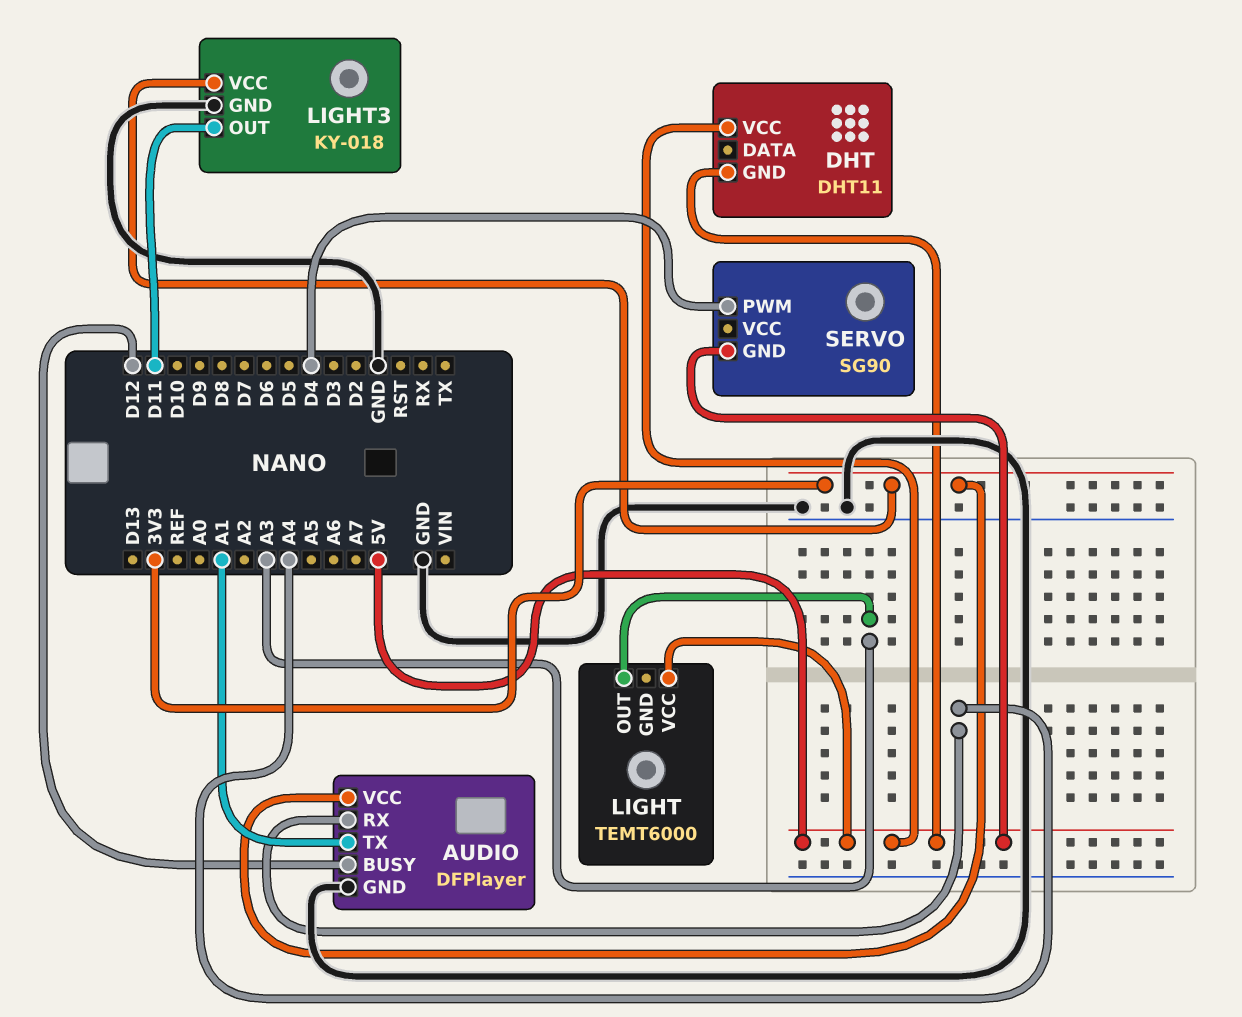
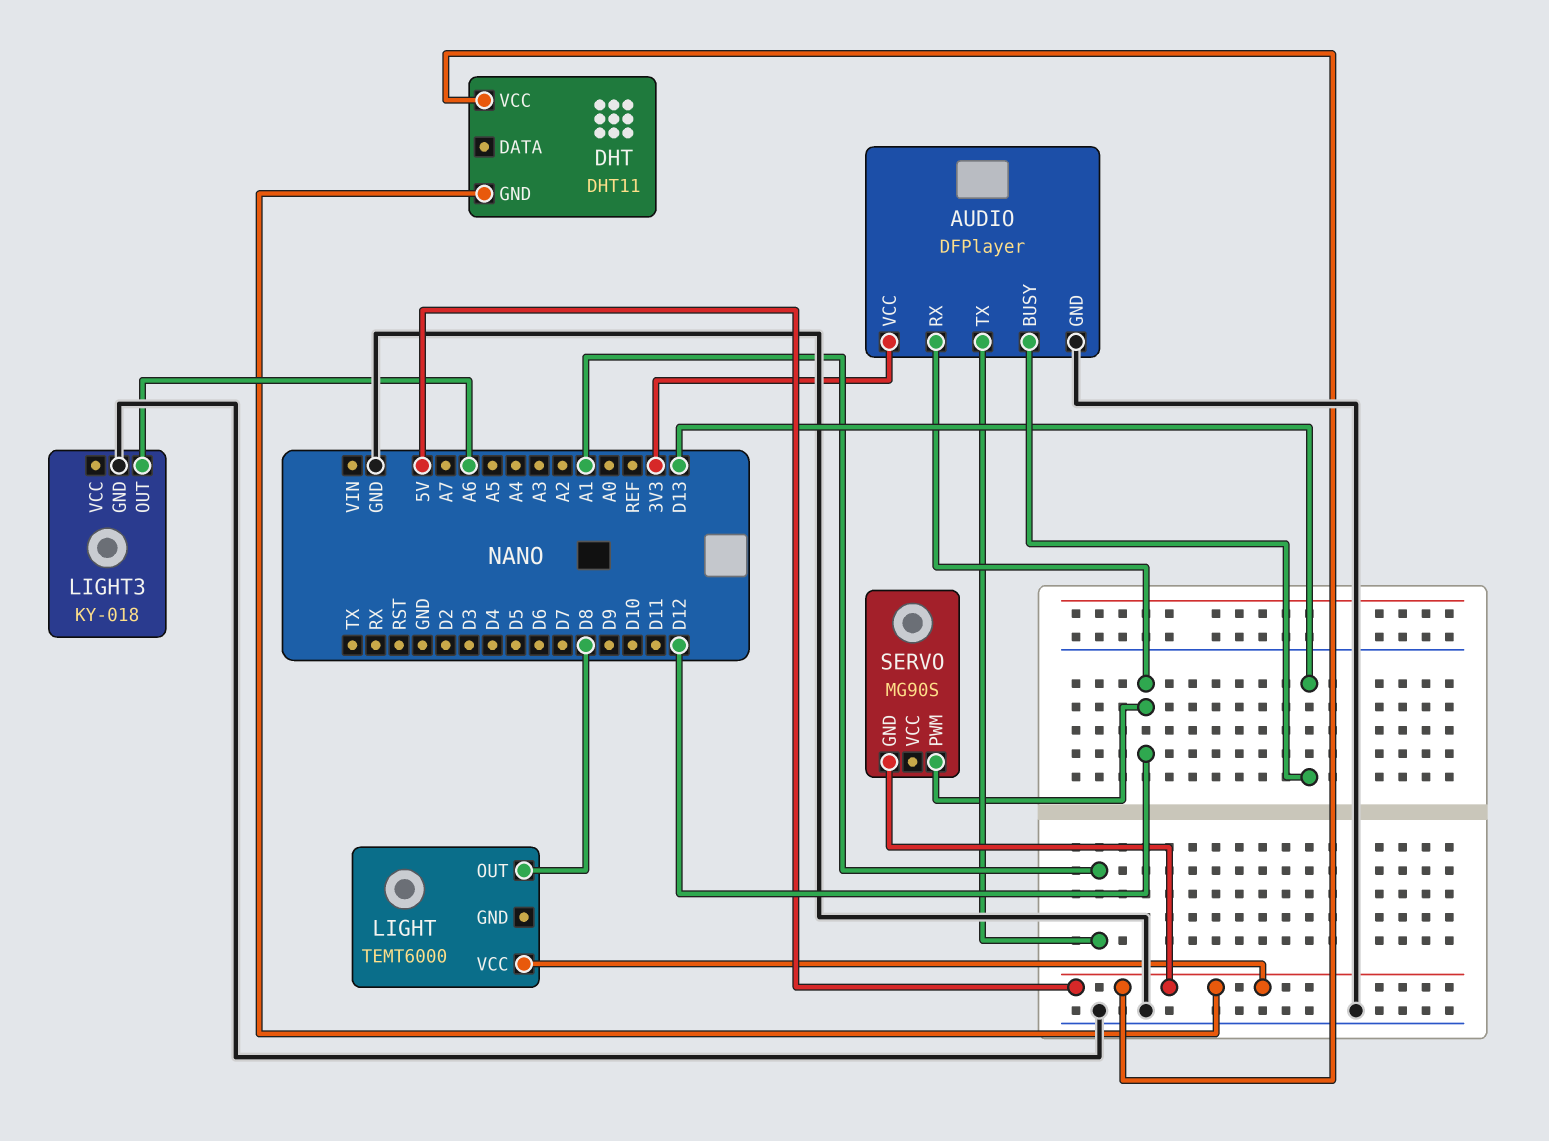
AUDIO pin BUSY: D12 -> D13
AUDIO pin RX: A4 -> D12
LIGHT pin OUT: A3 -> D8
LIGHT3 pin OUT: D11 -> A6
LIGHT3 pin VCC: 3V3 -> none
SERVO: SG90 -> MG90S
SERVO pin PWM: D4 -> D12

